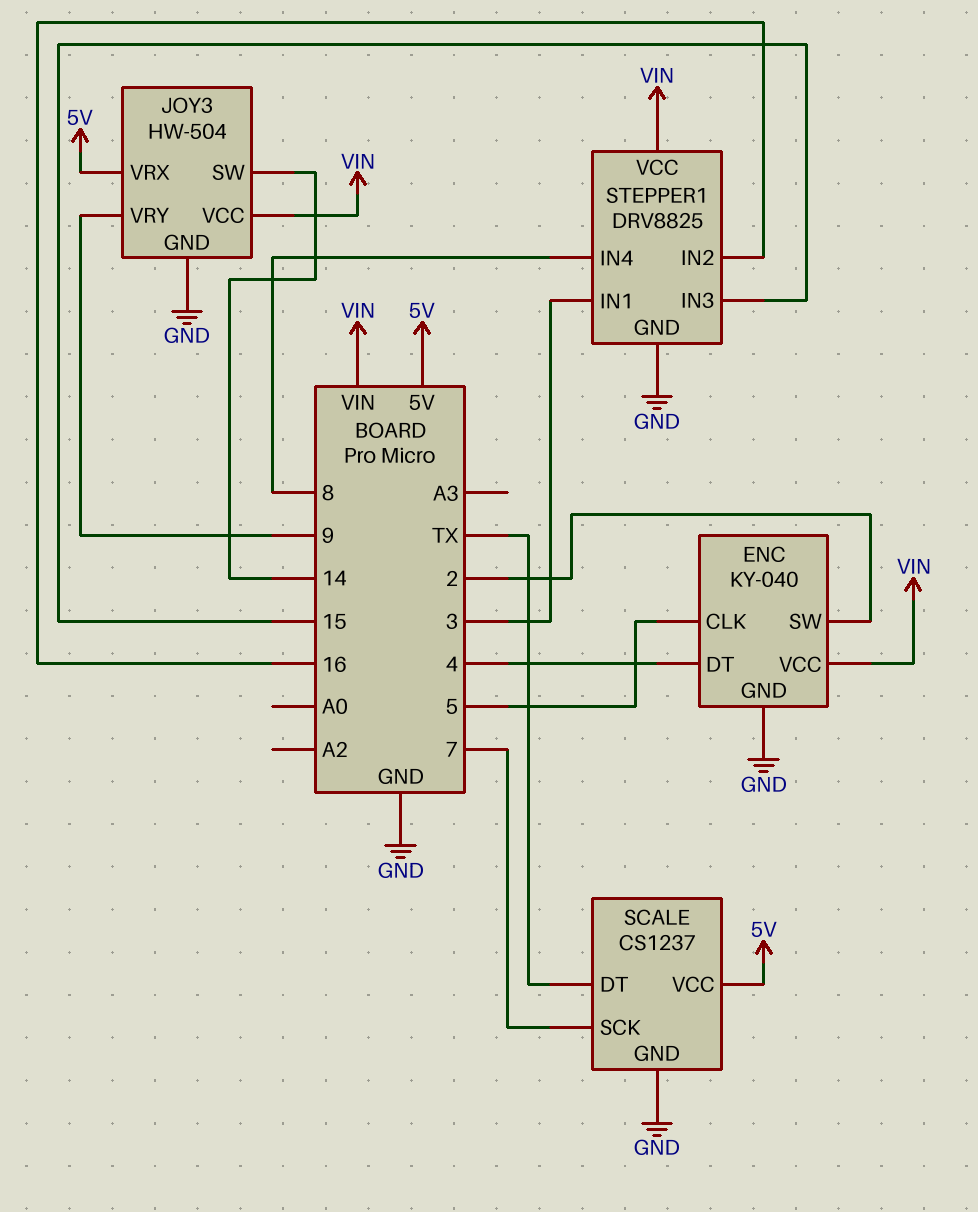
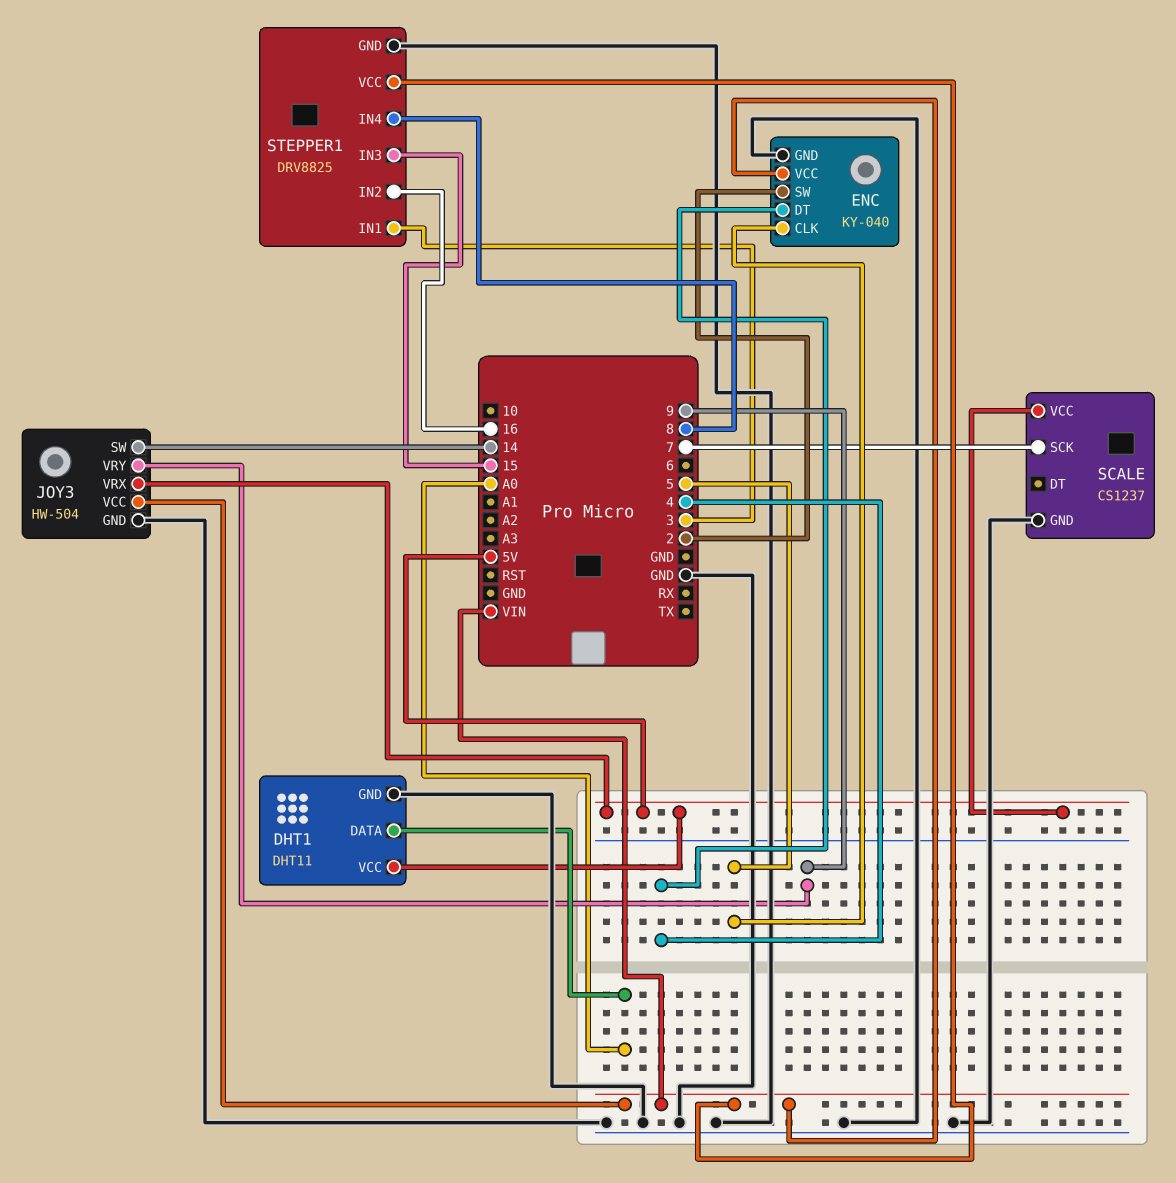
DHT1: none -> DHT11
DHT1 pin DATA: none -> A0
DHT1 pin GND: none -> GND
DHT1 pin VCC: none -> 5V
SCALE pin DT: TX -> none

